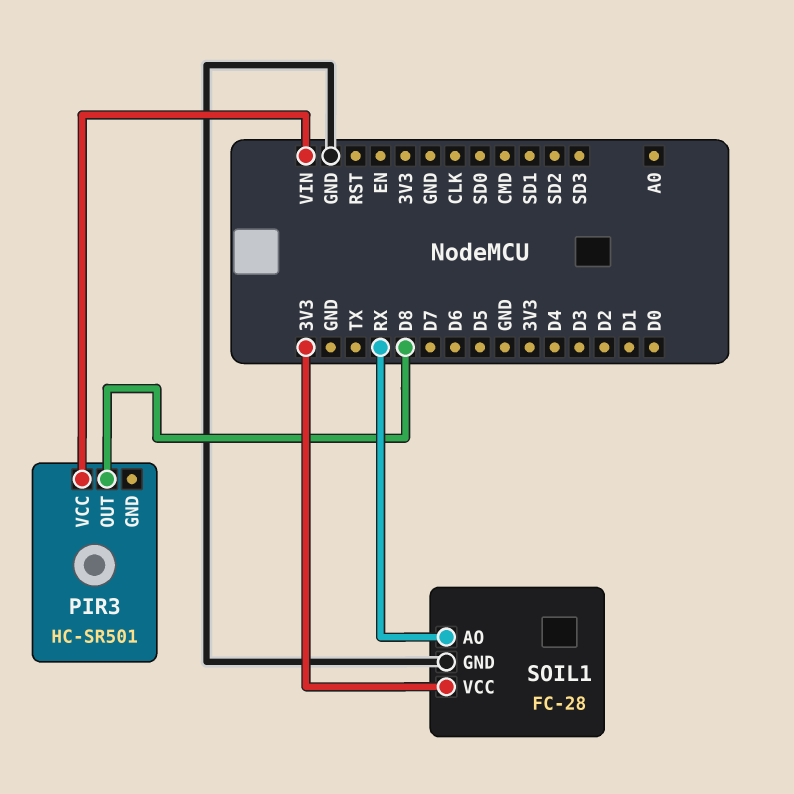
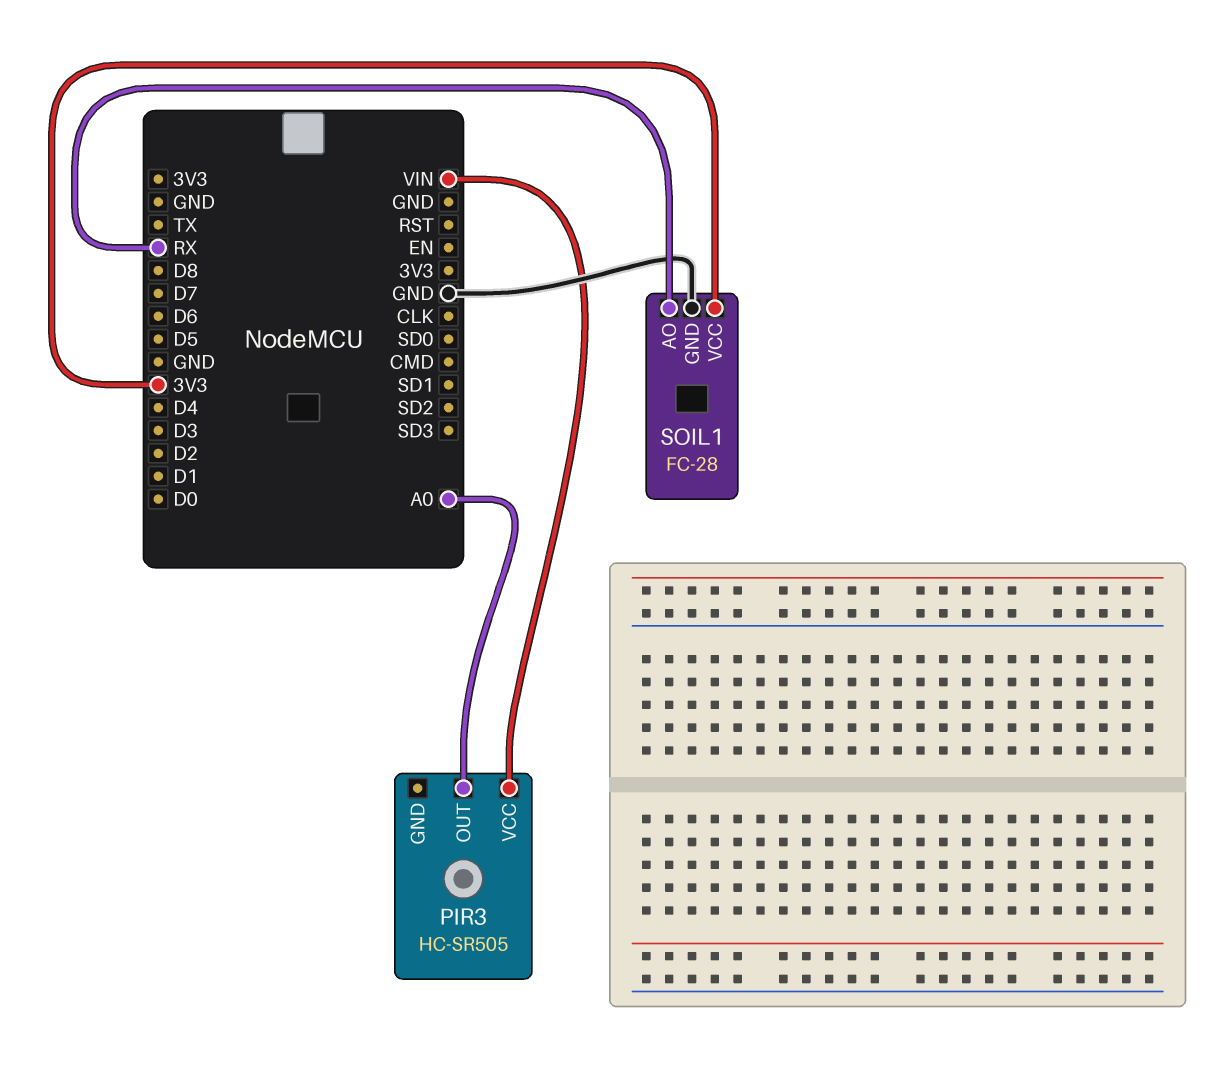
PIR3: HC-SR501 -> HC-SR505
PIR3 pin OUT: D8 -> A0

